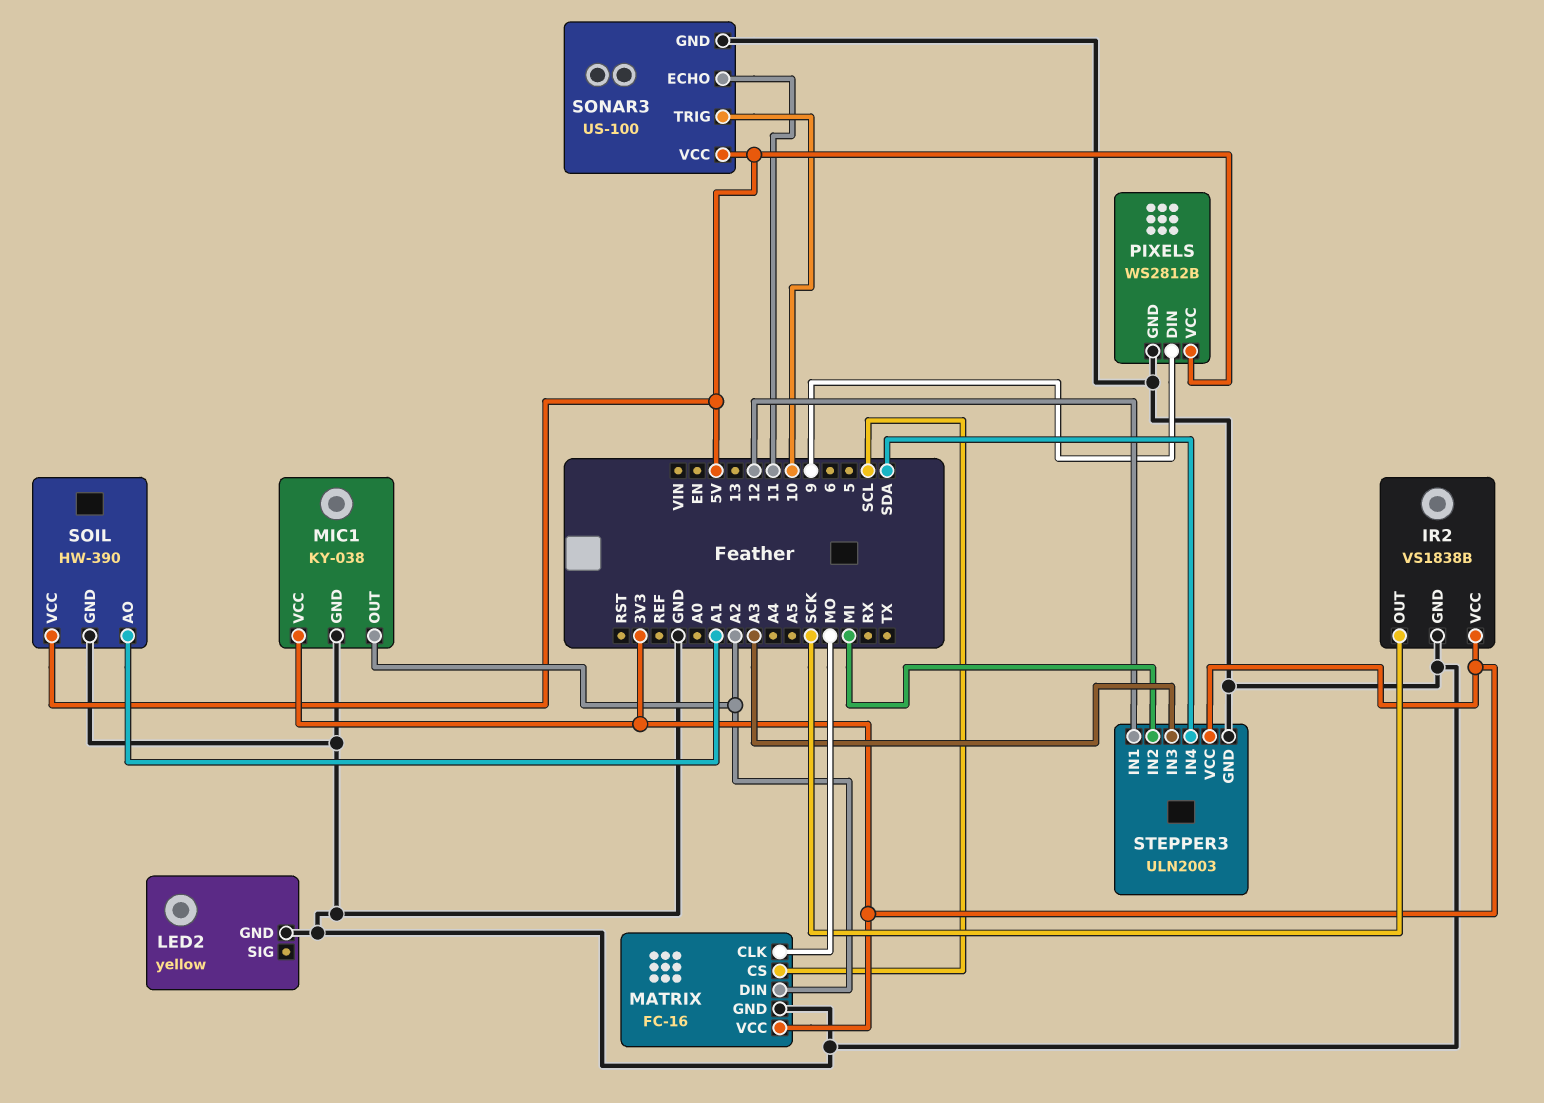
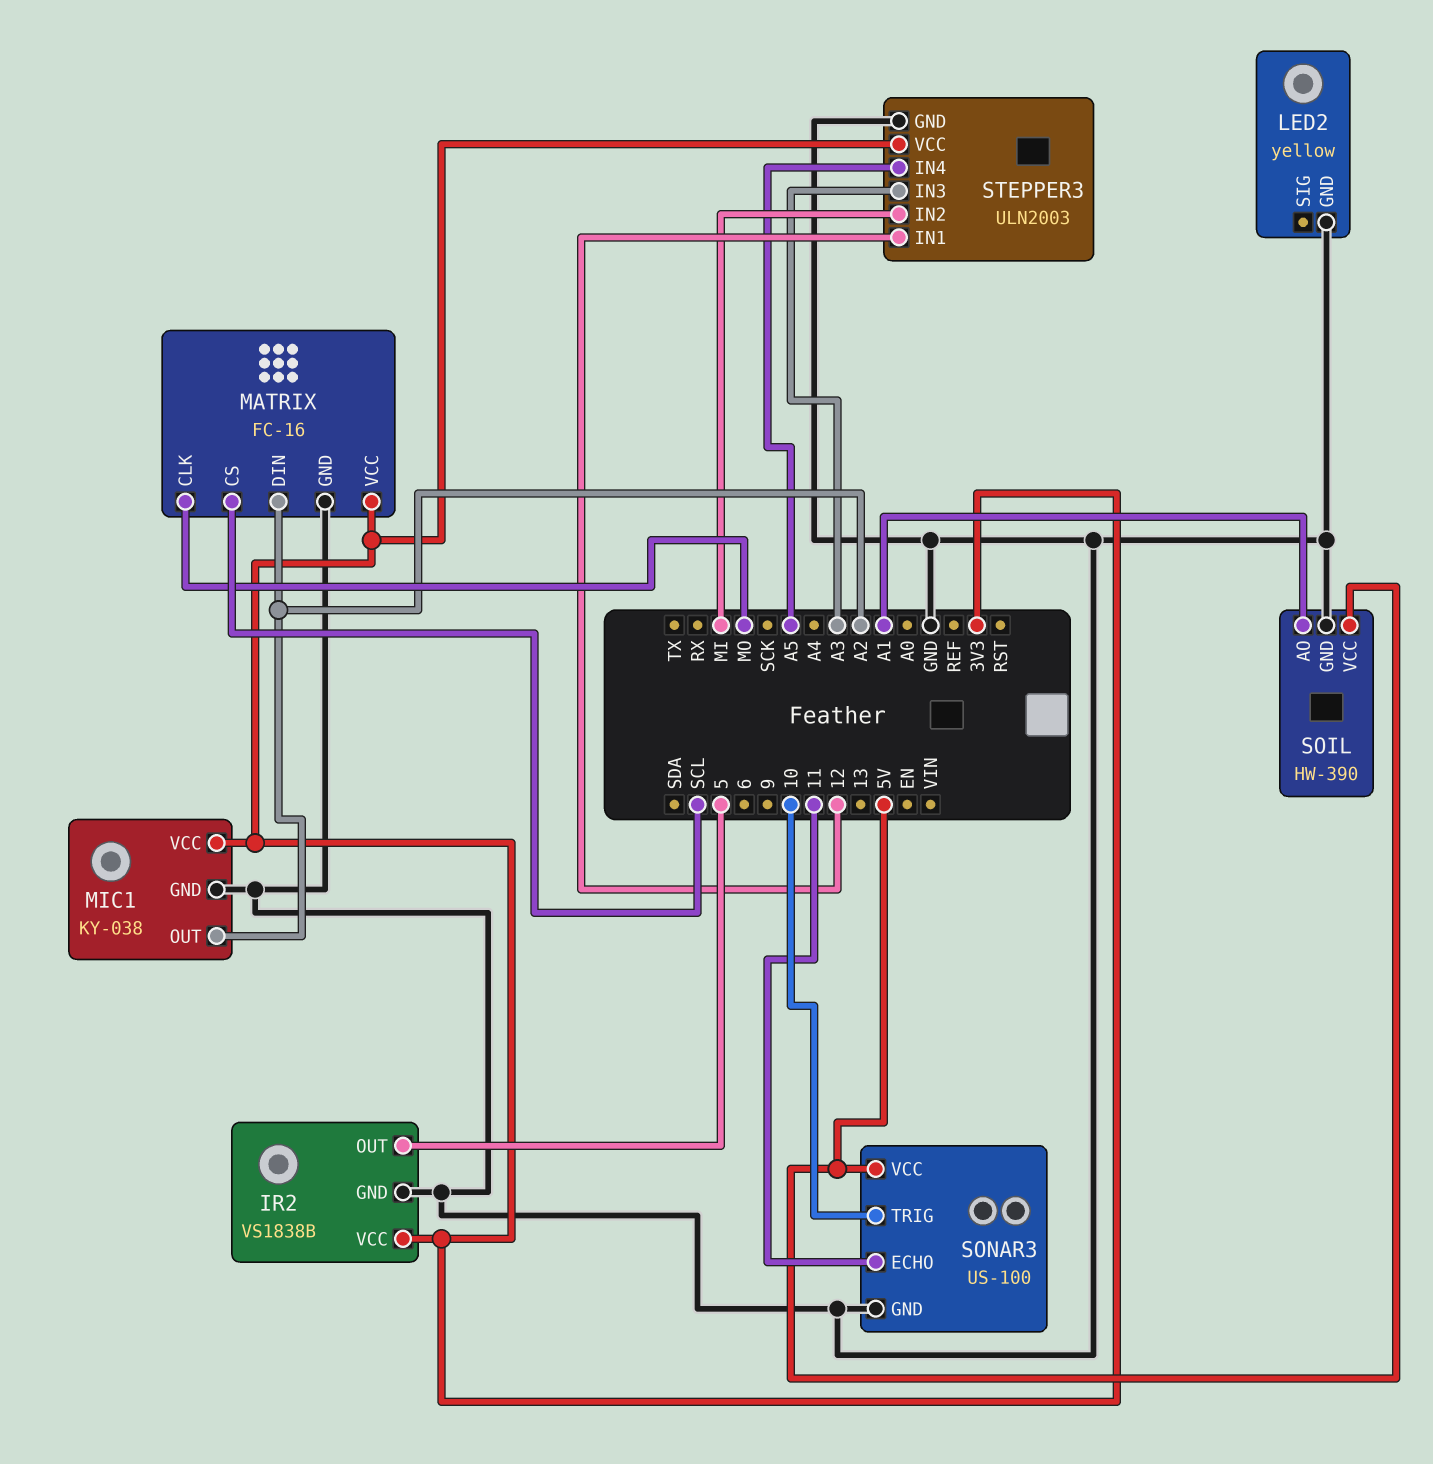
IR2 pin OUT: SCK -> 5
PIXELS: WS2812B -> none
PIXELS pin DIN: 9 -> none
PIXELS pin GND: GND -> none
PIXELS pin VCC: 5V -> none
STEPPER3 pin IN4: SDA -> A5

